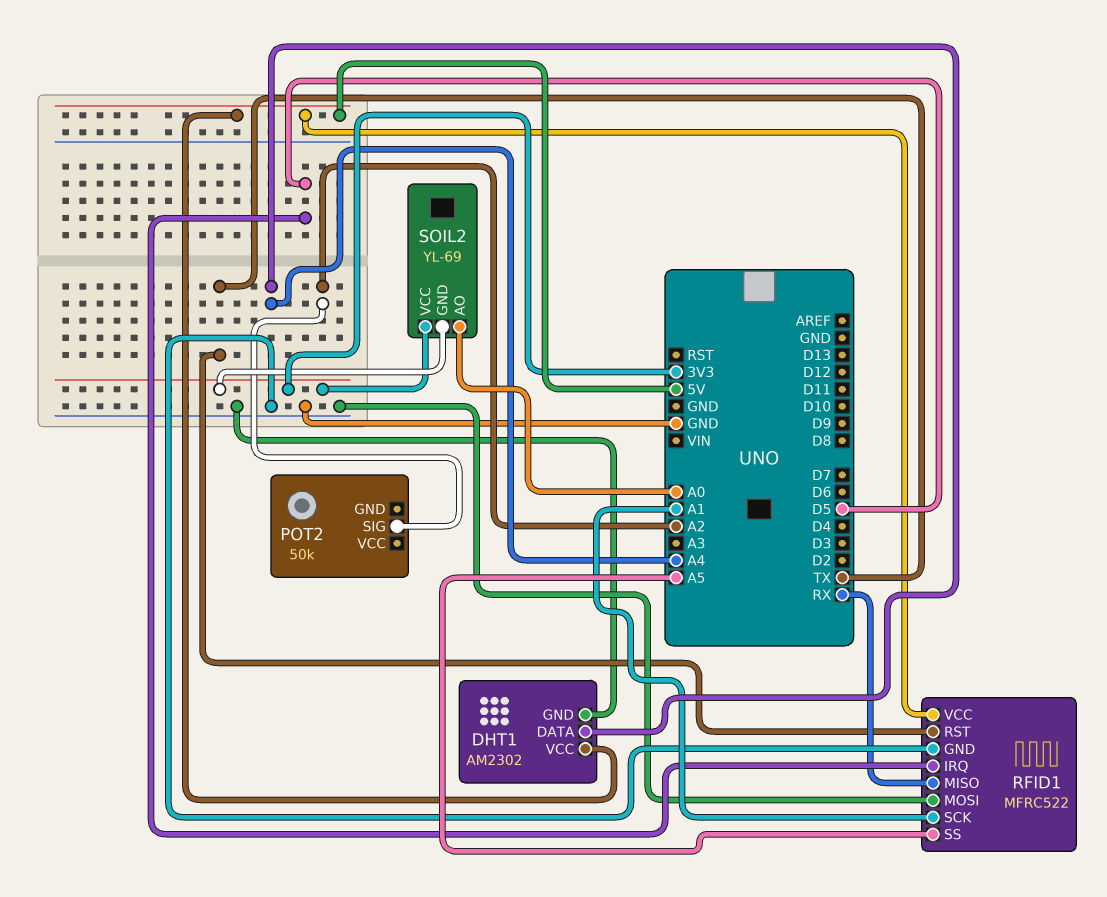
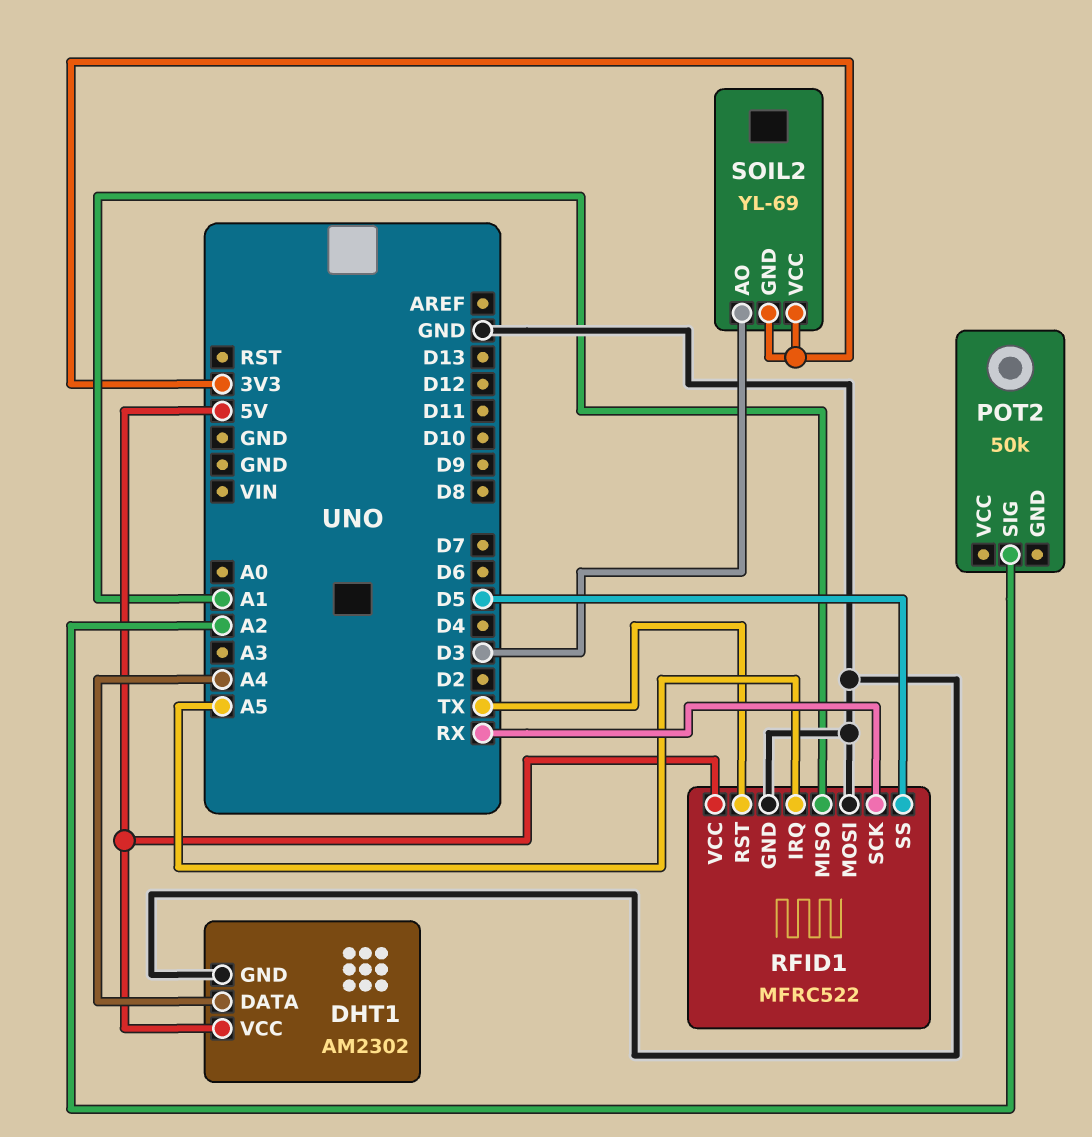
RFID1 pin IRQ: D5 -> A5
RFID1 pin MISO: RX -> A1
RFID1 pin SCK: A1 -> RX
RFID1 pin SS: A5 -> D5
SOIL2 pin AO: A0 -> D3

